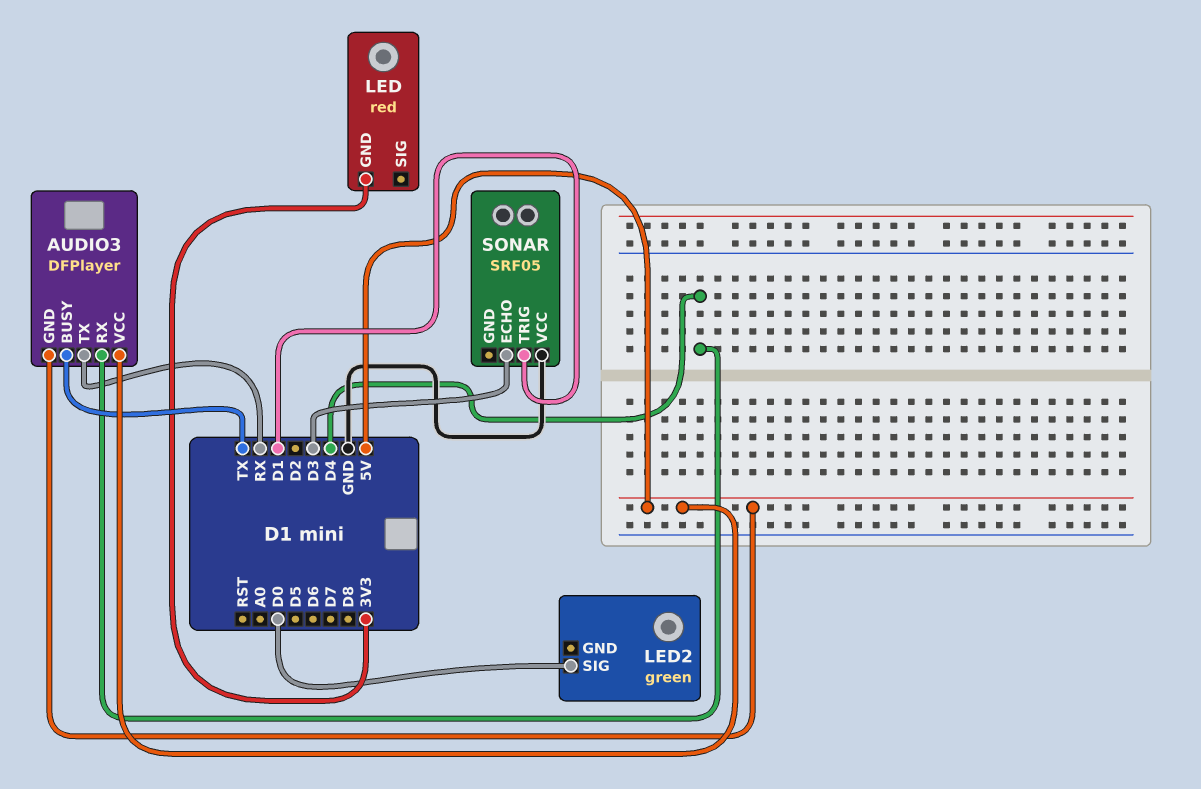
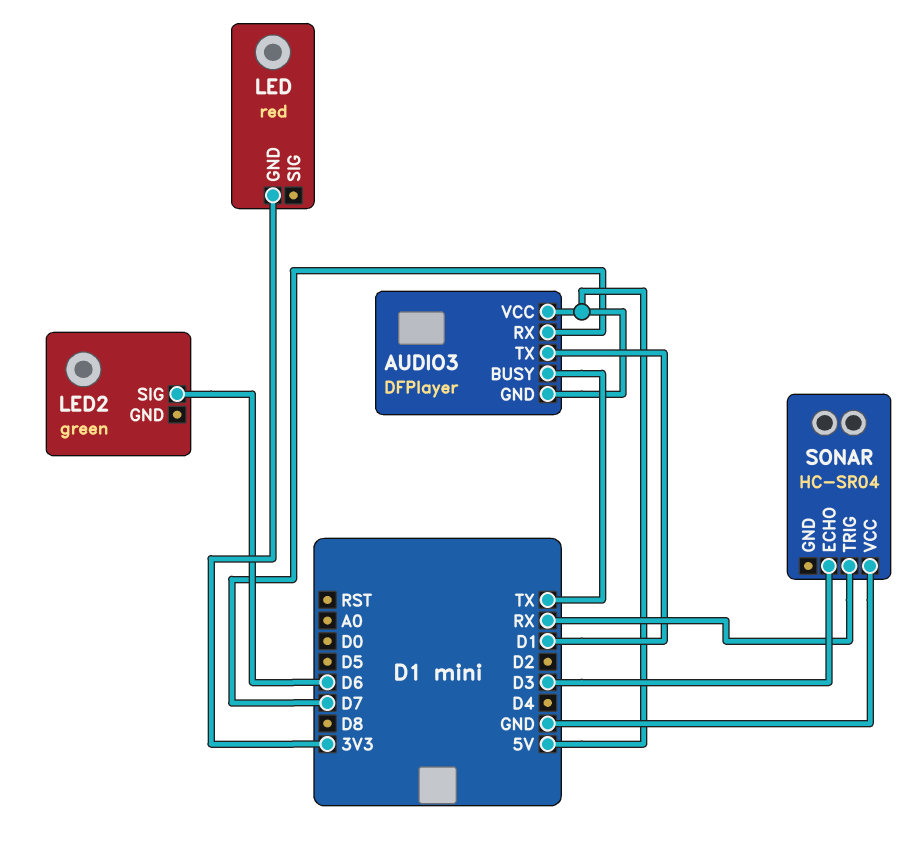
AUDIO3 pin RX: D4 -> D7
AUDIO3 pin TX: RX -> D1
LED2 pin SIG: D0 -> D6
SONAR: SRF05 -> HC-SR04
SONAR pin TRIG: D1 -> RX

